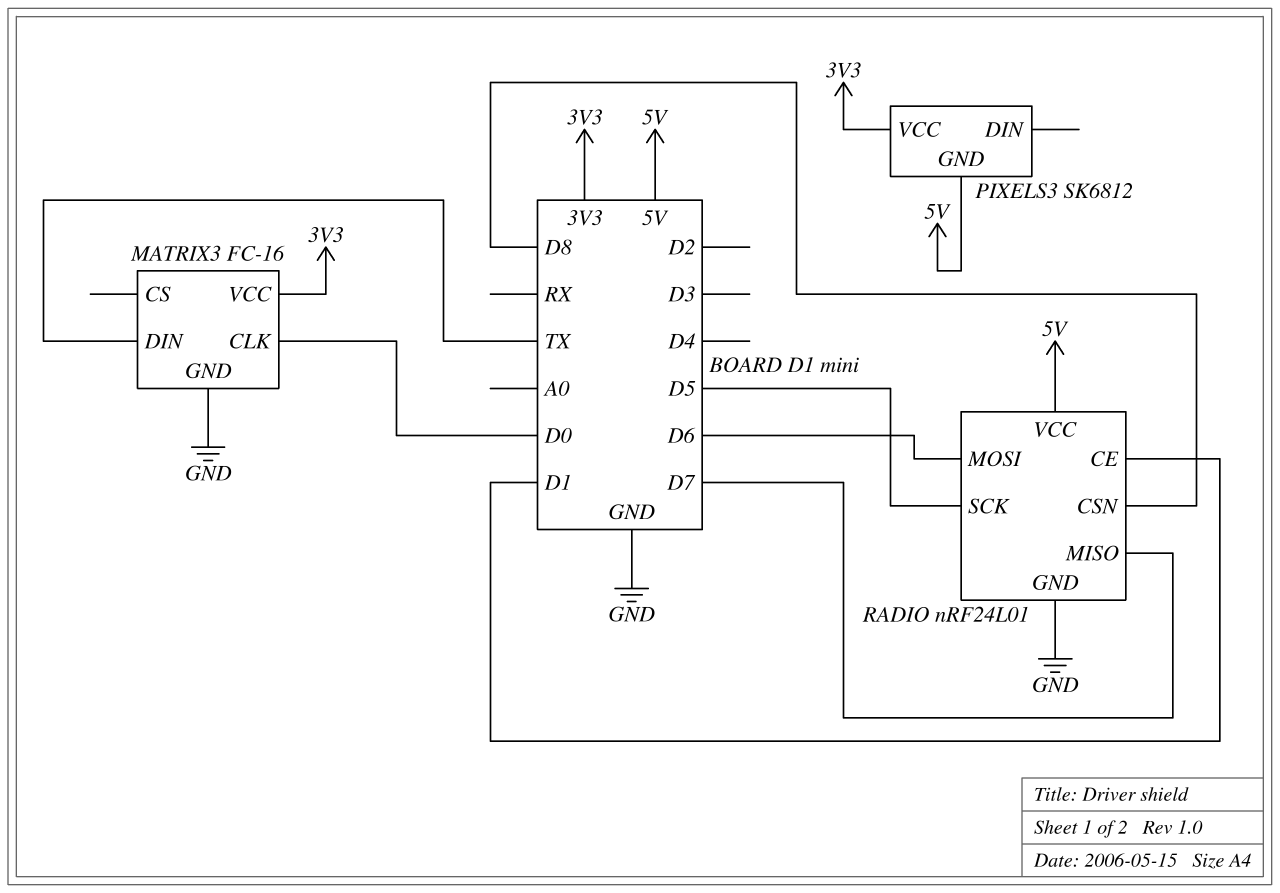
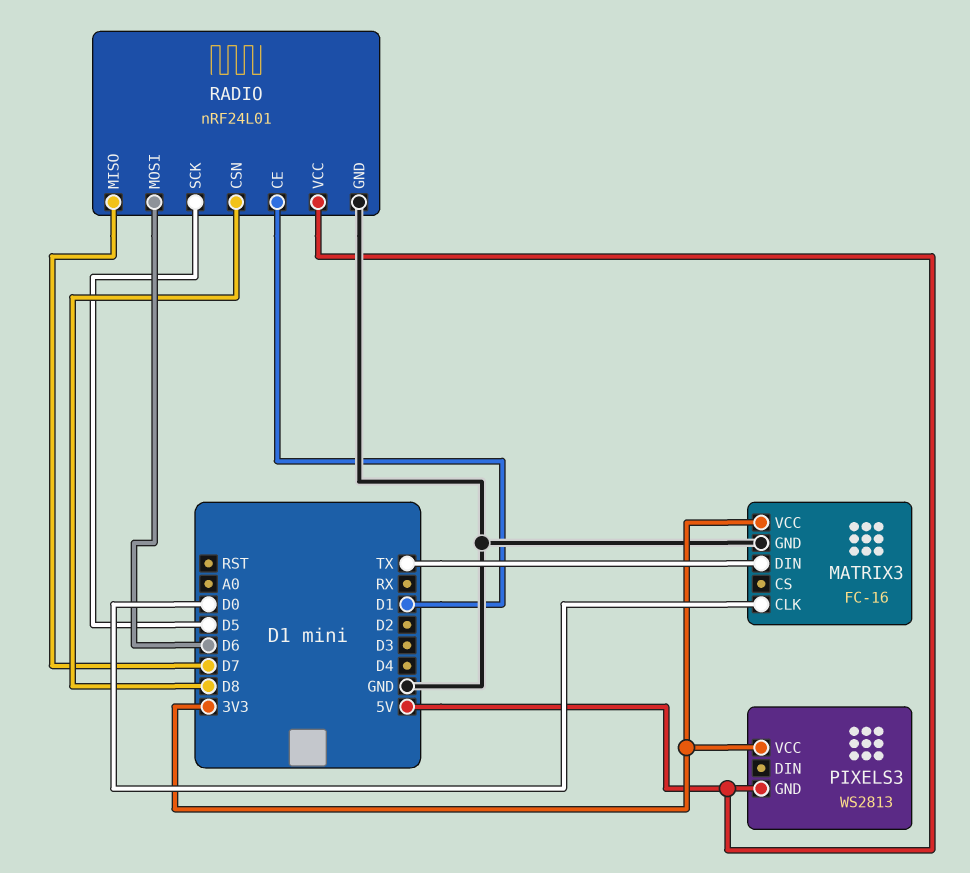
PIXELS3: SK6812 -> WS2813

